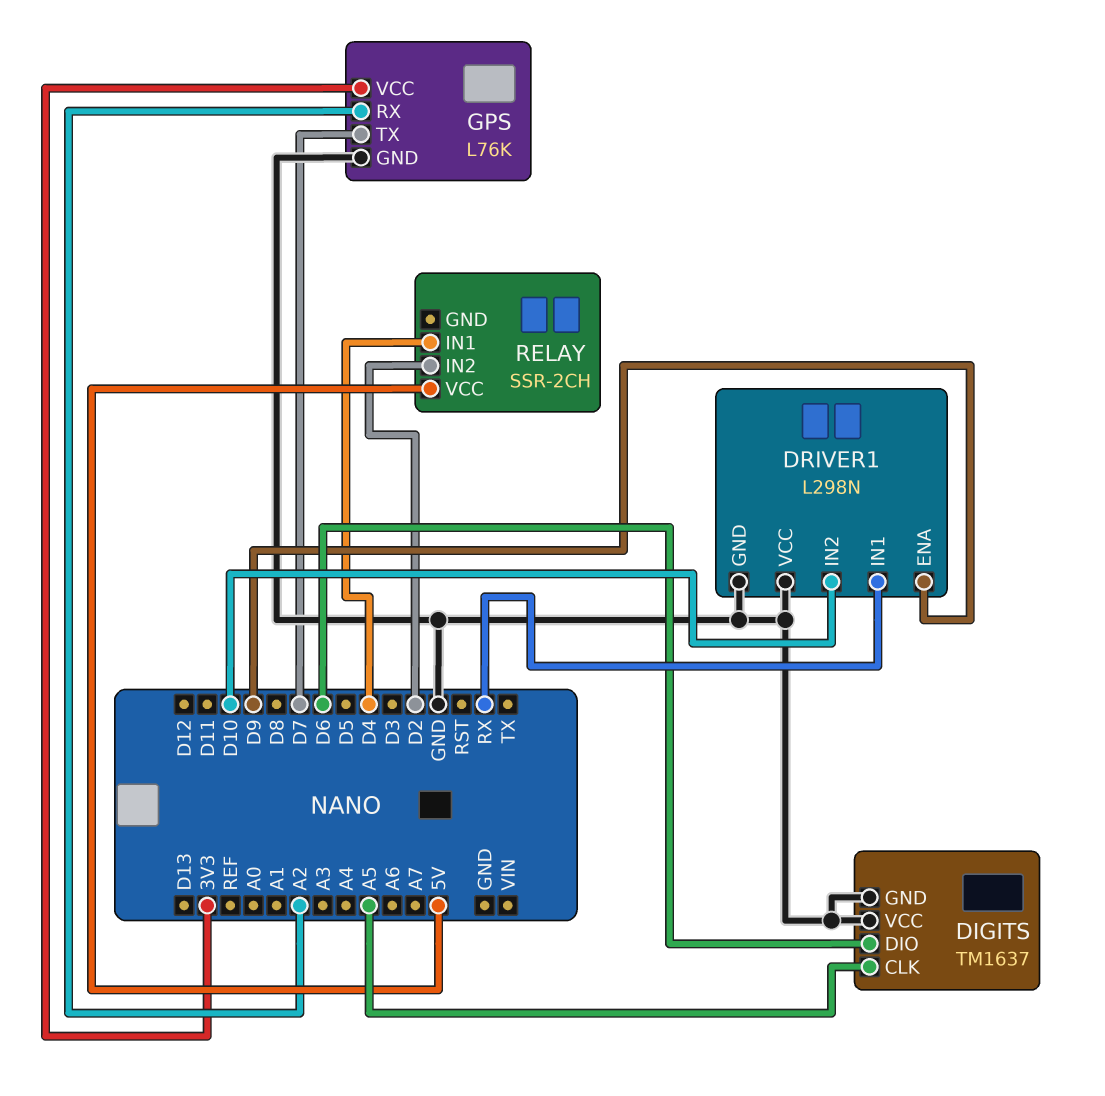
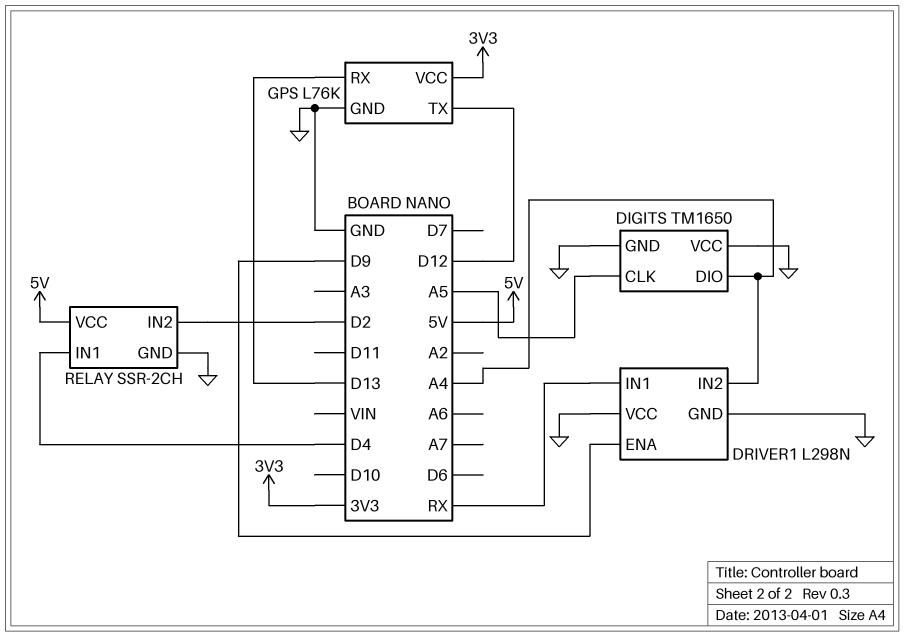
DIGITS: TM1637 -> TM1650
DIGITS pin DIO: D6 -> A4
DRIVER1 pin IN2: D10 -> A4
GPS pin RX: A2 -> D13
GPS pin TX: D7 -> D12
RELAY pin GND: none -> GND

